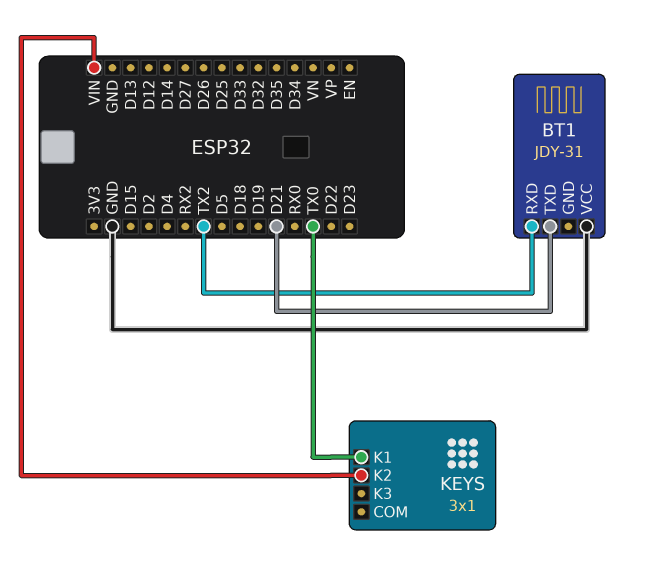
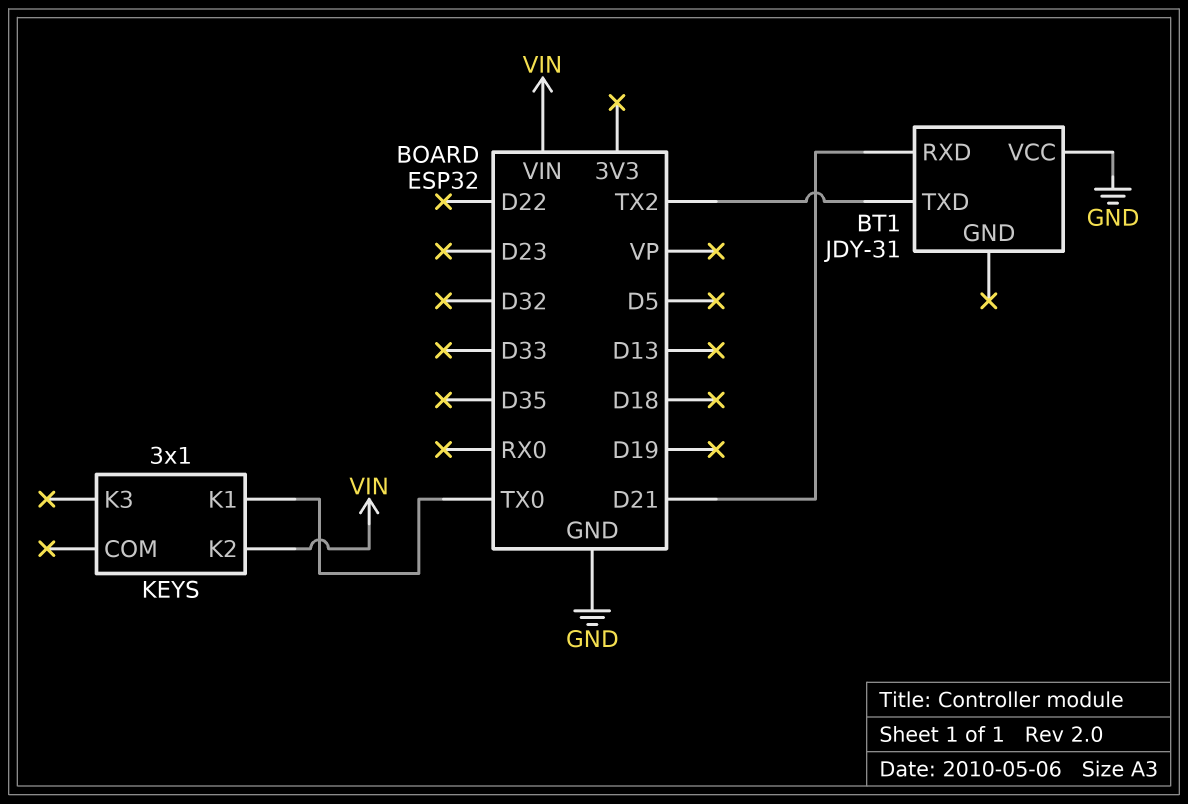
BT1 pin RXD: TX2 -> D21
BT1 pin TXD: D21 -> TX2

